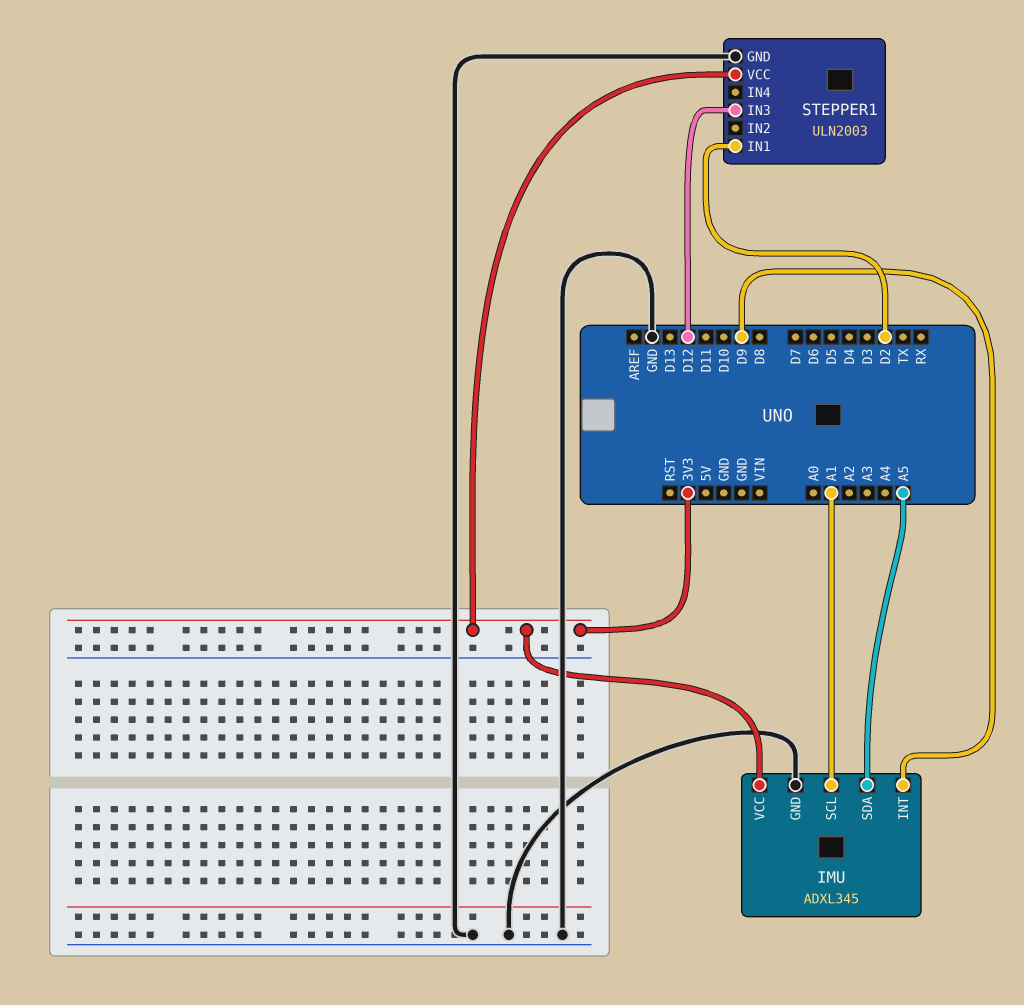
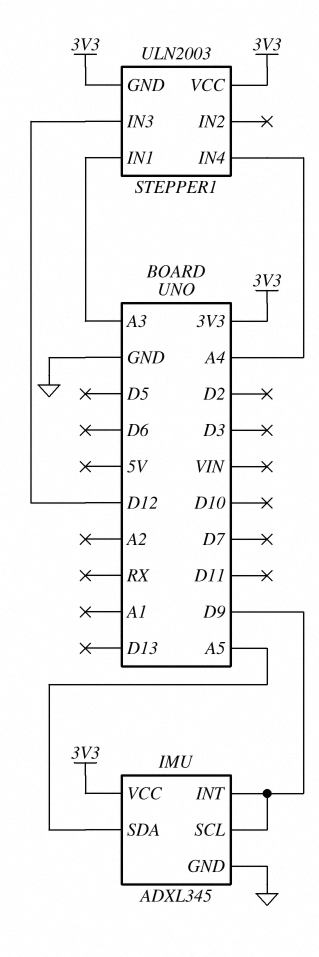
IMU pin SCL: A1 -> D9
STEPPER1 pin GND: GND -> 3V3
STEPPER1 pin IN1: D2 -> A3
STEPPER1 pin IN4: none -> A4

